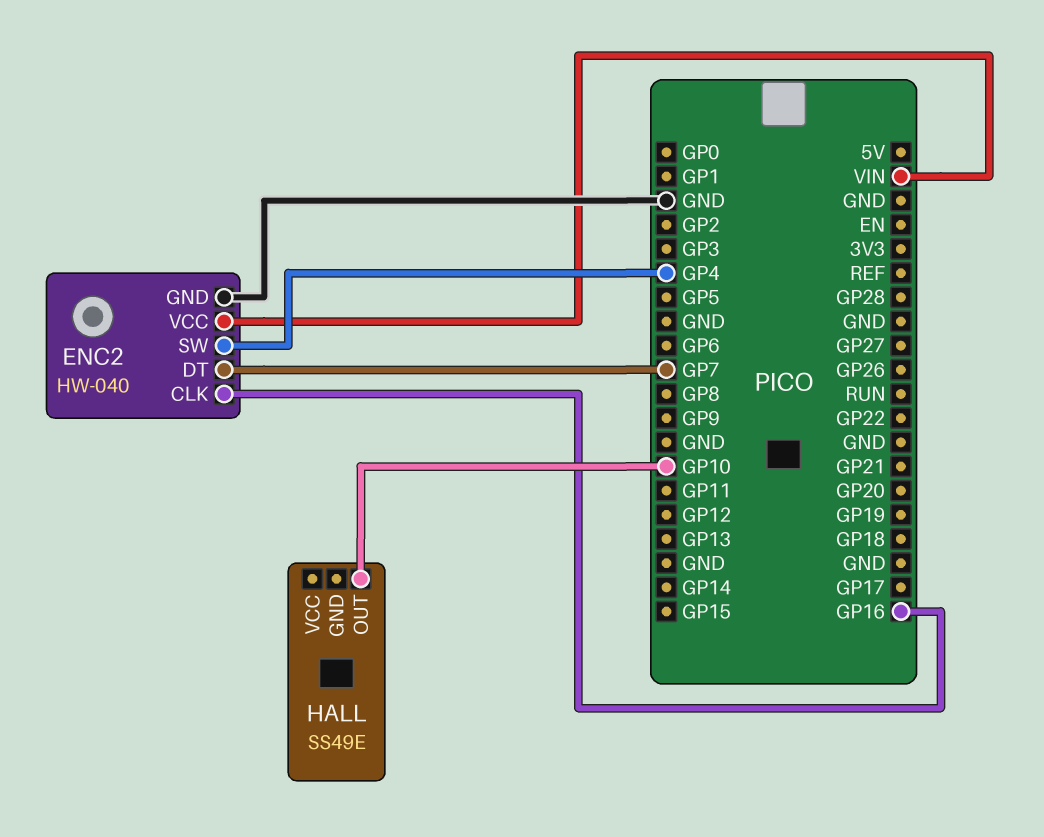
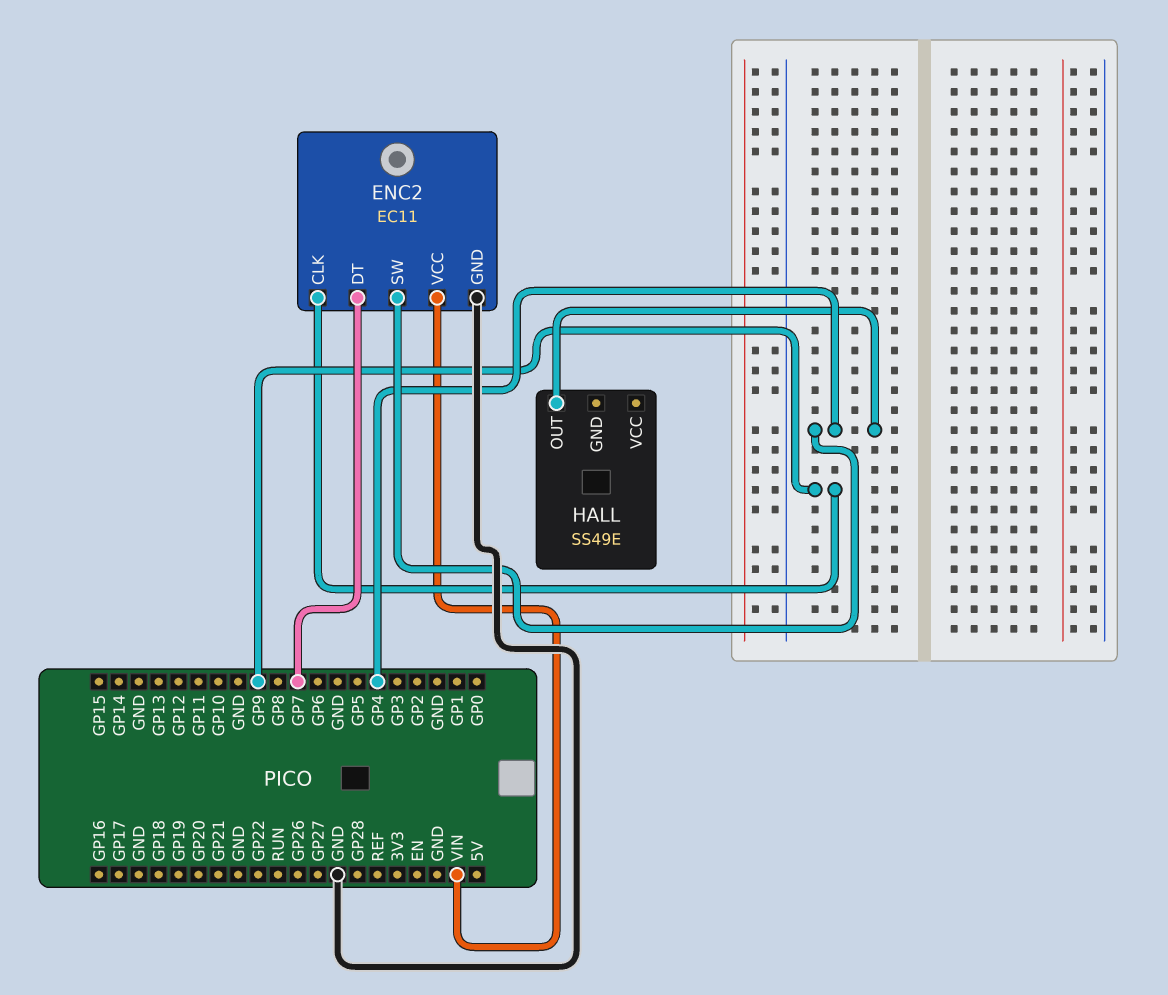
ENC2: HW-040 -> EC11
ENC2 pin CLK: GP16 -> GP9
HALL pin OUT: GP10 -> GP4

